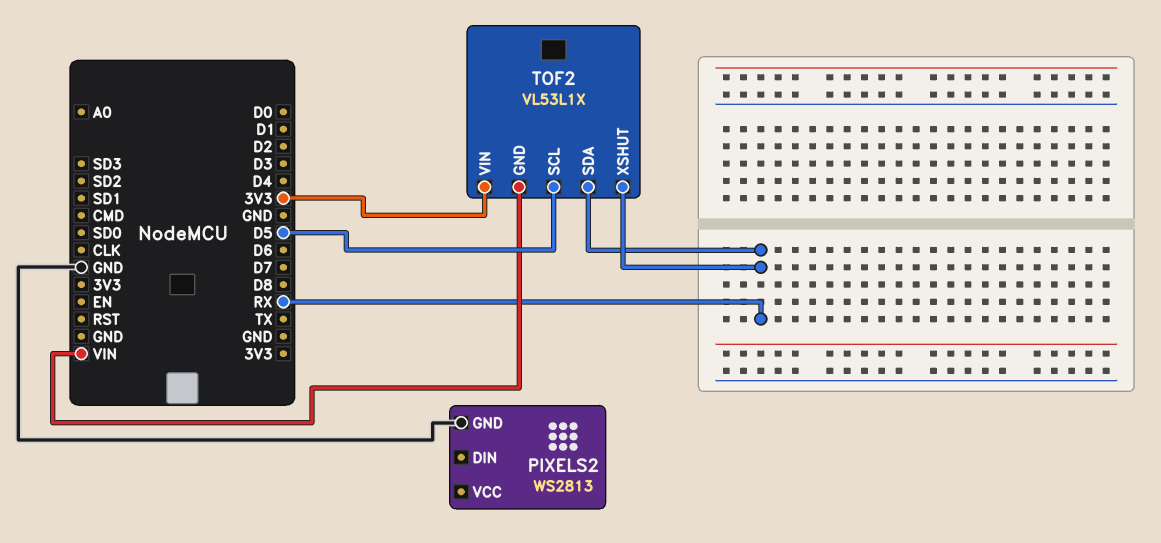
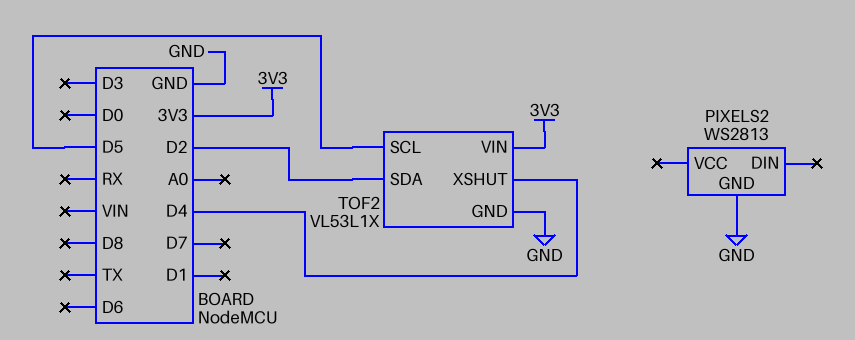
TOF2 pin GND: VIN -> GND
TOF2 pin SDA: RX -> D2
TOF2 pin XSHUT: RX -> D4

